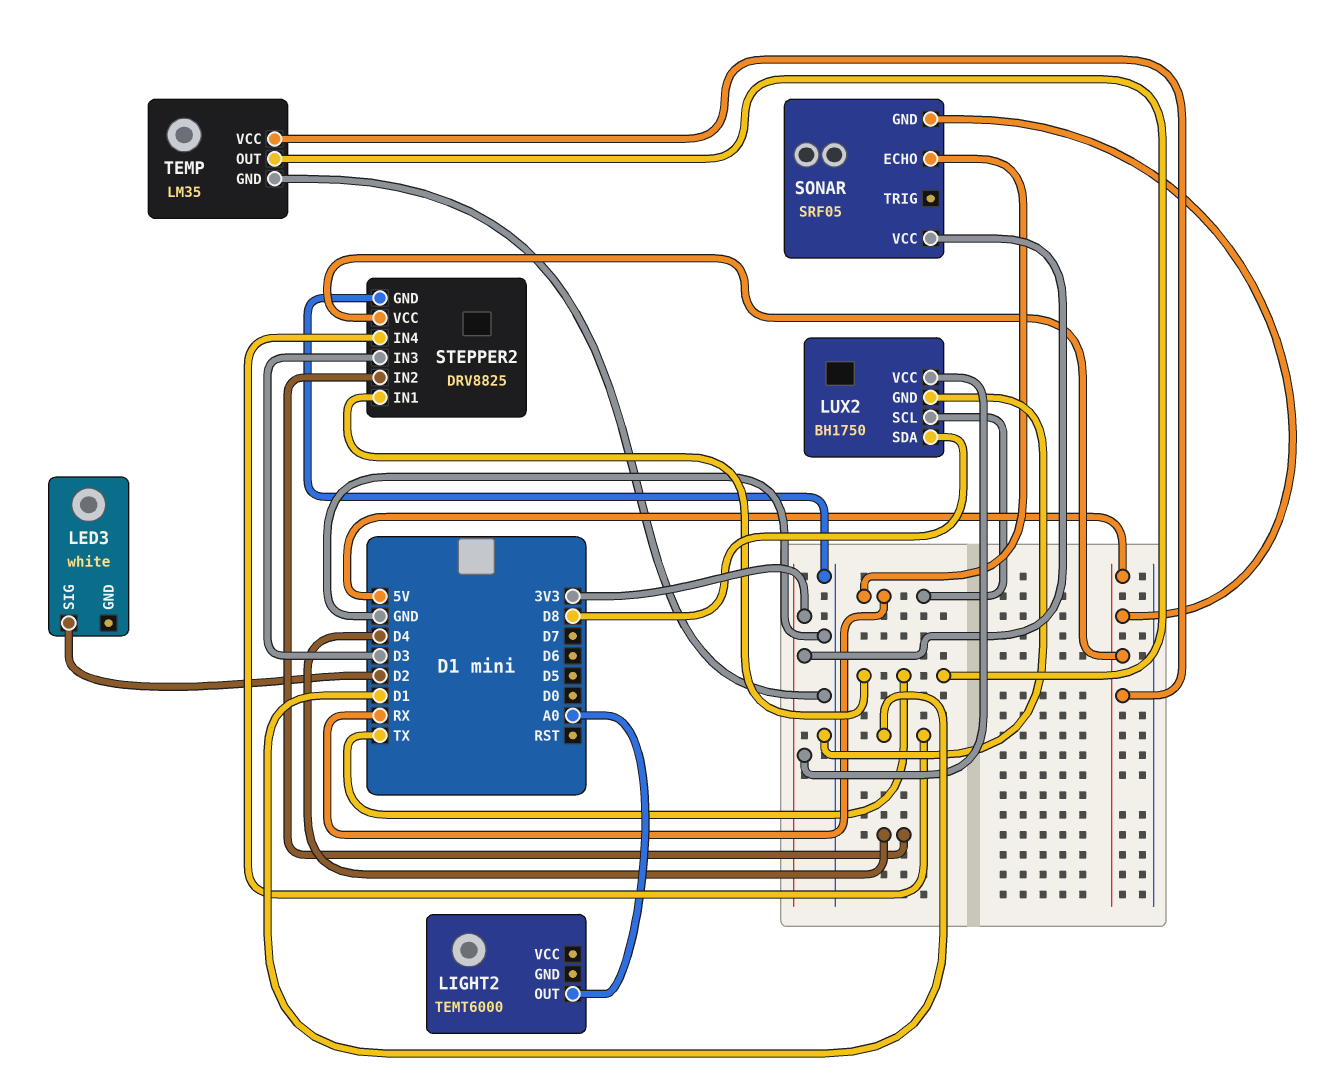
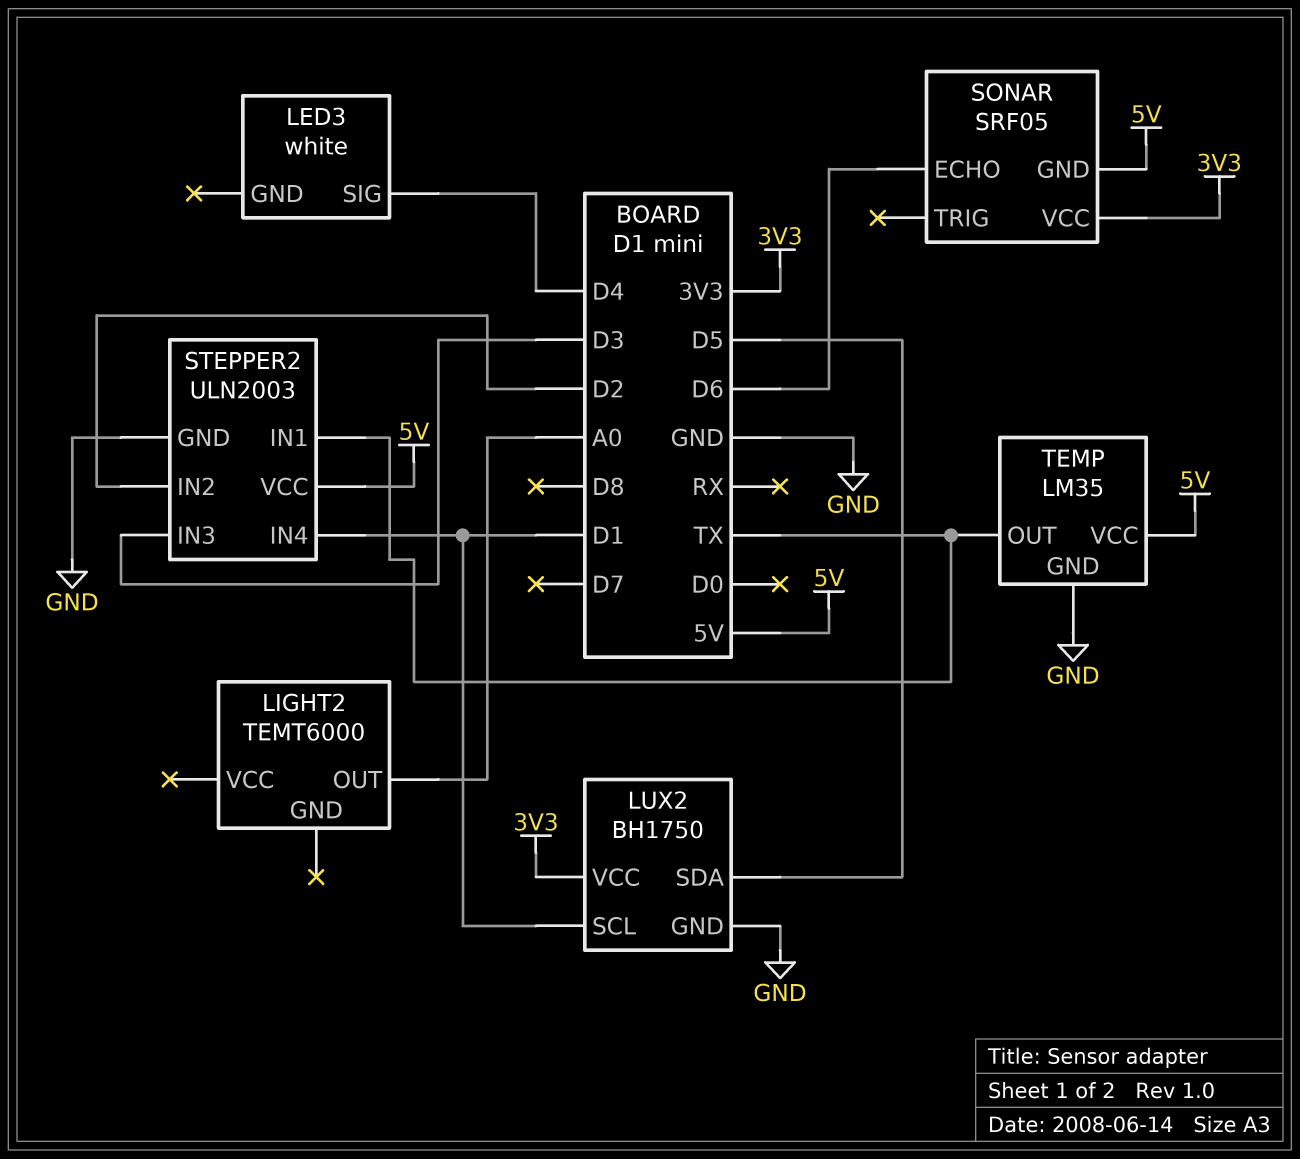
LED3 pin SIG: D2 -> D4
LUX2 pin SCL: RX -> D1
LUX2 pin SDA: D8 -> D5
SONAR pin ECHO: RX -> D6
STEPPER2: DRV8825 -> ULN2003
STEPPER2 pin IN2: D4 -> D2

